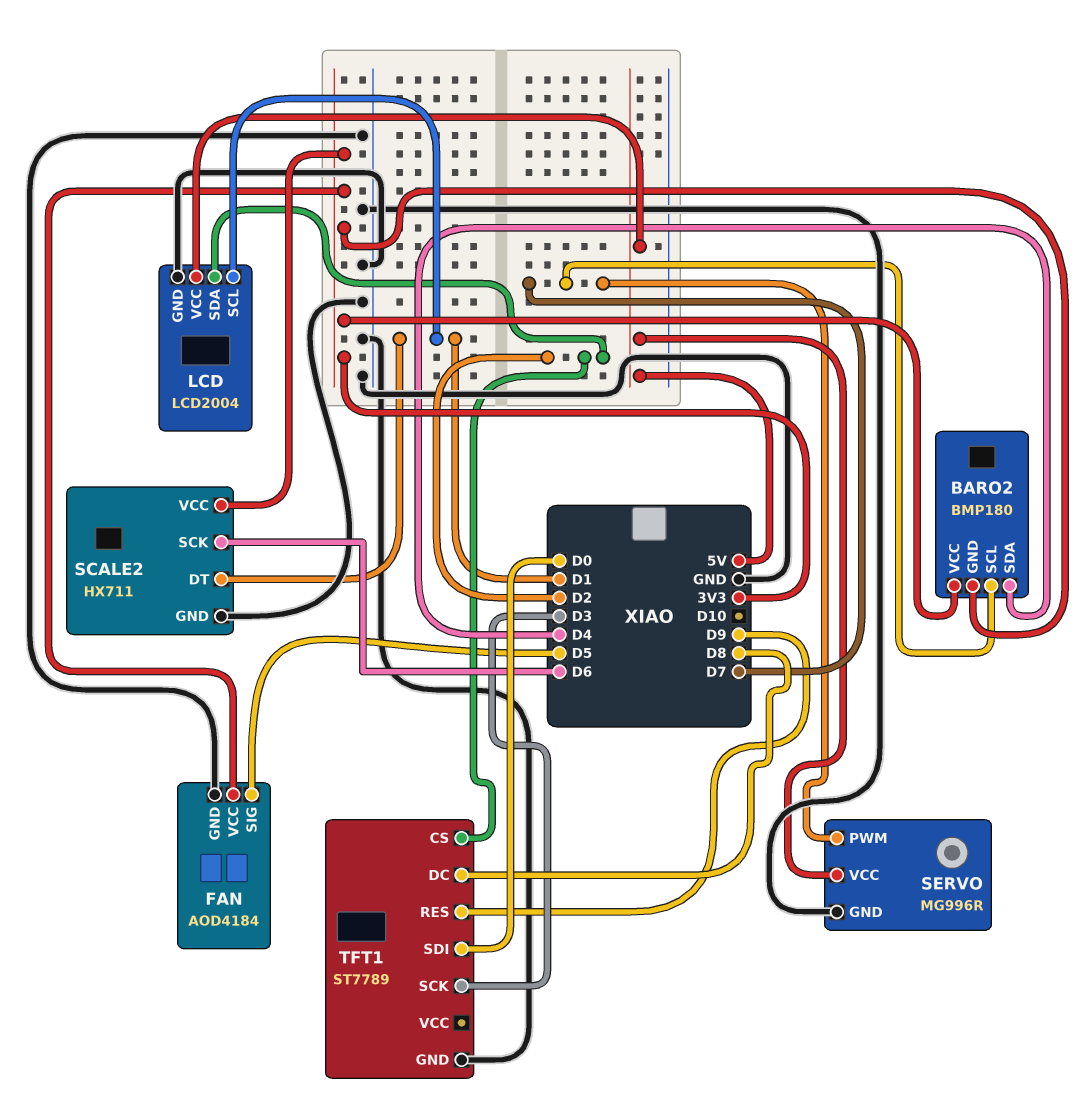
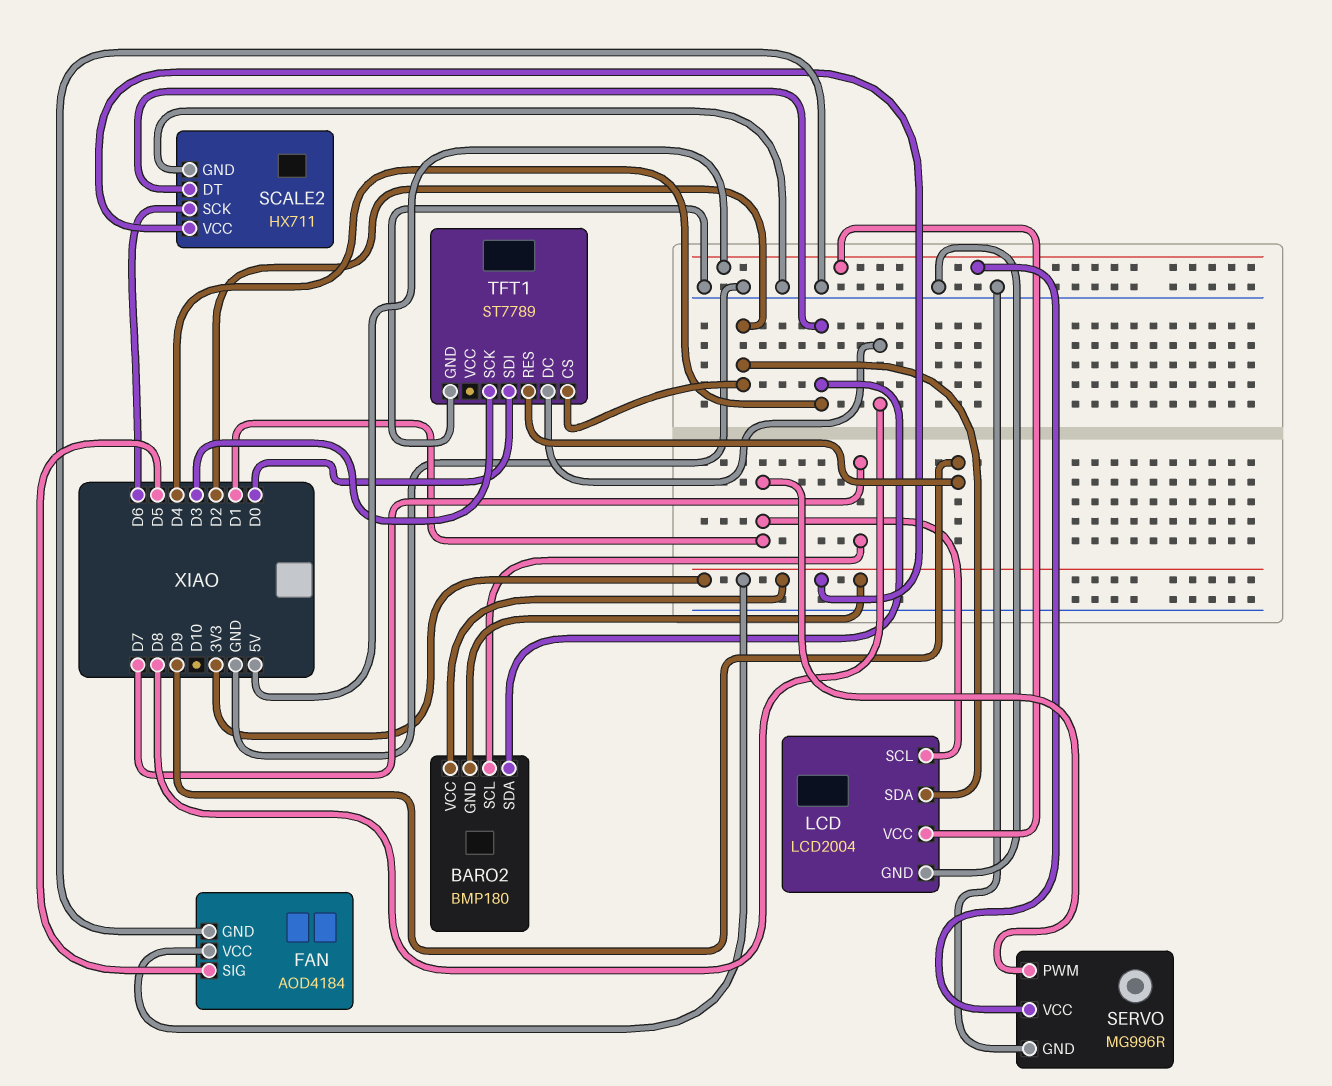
SCALE2 pin DT: D1 -> D4
SERVO pin PWM: D7 -> D1

